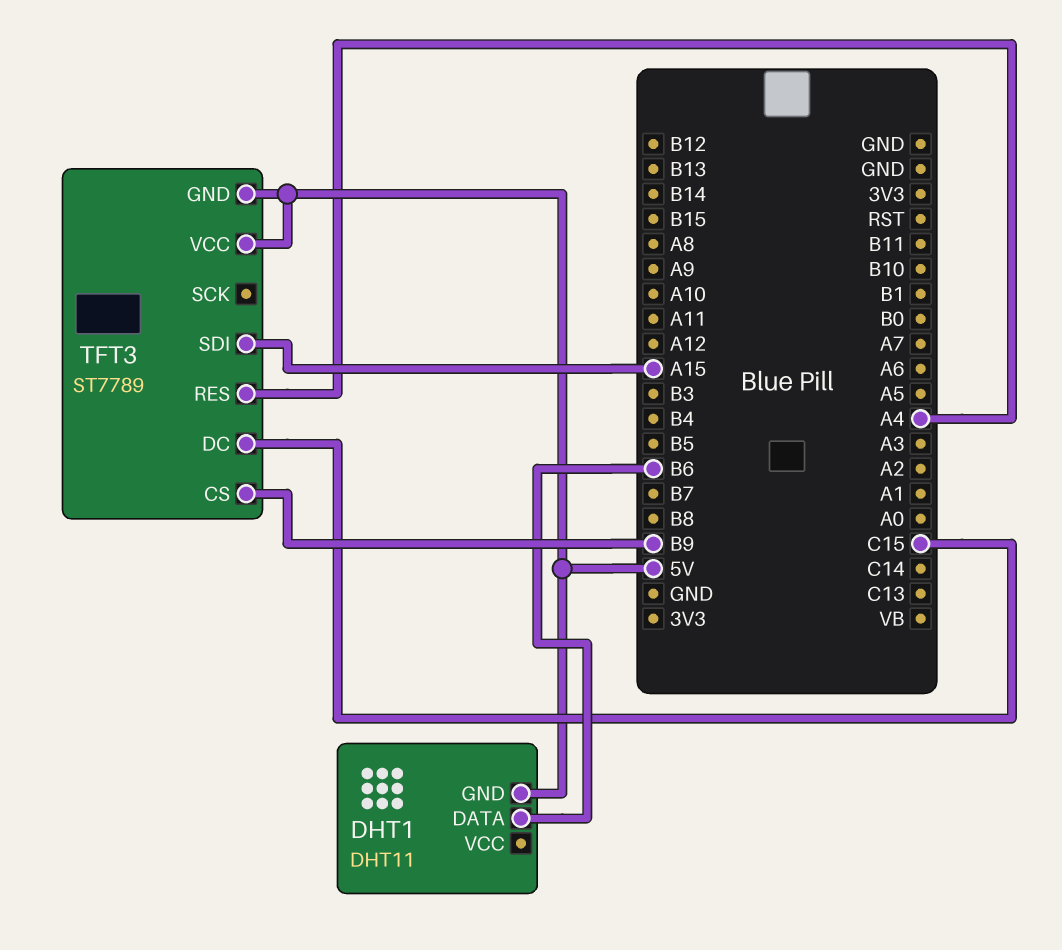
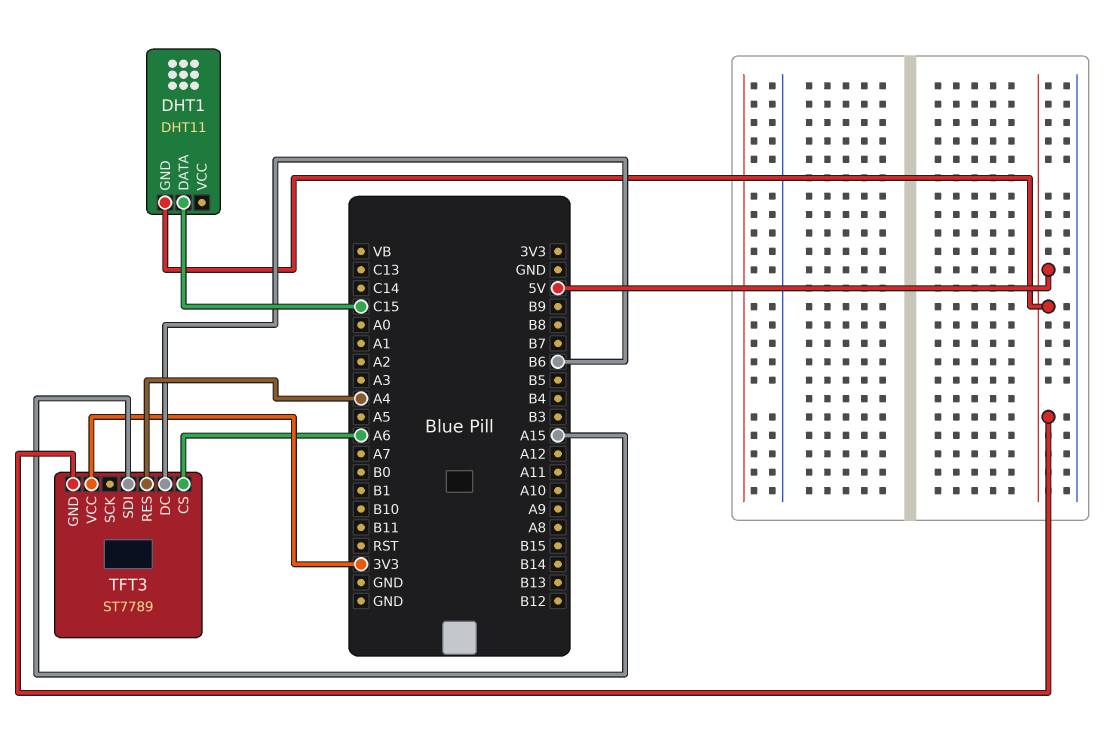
DHT1 pin DATA: B6 -> C15
TFT3 pin CS: B9 -> A6
TFT3 pin DC: C15 -> B6
TFT3 pin VCC: 5V -> 3V3

